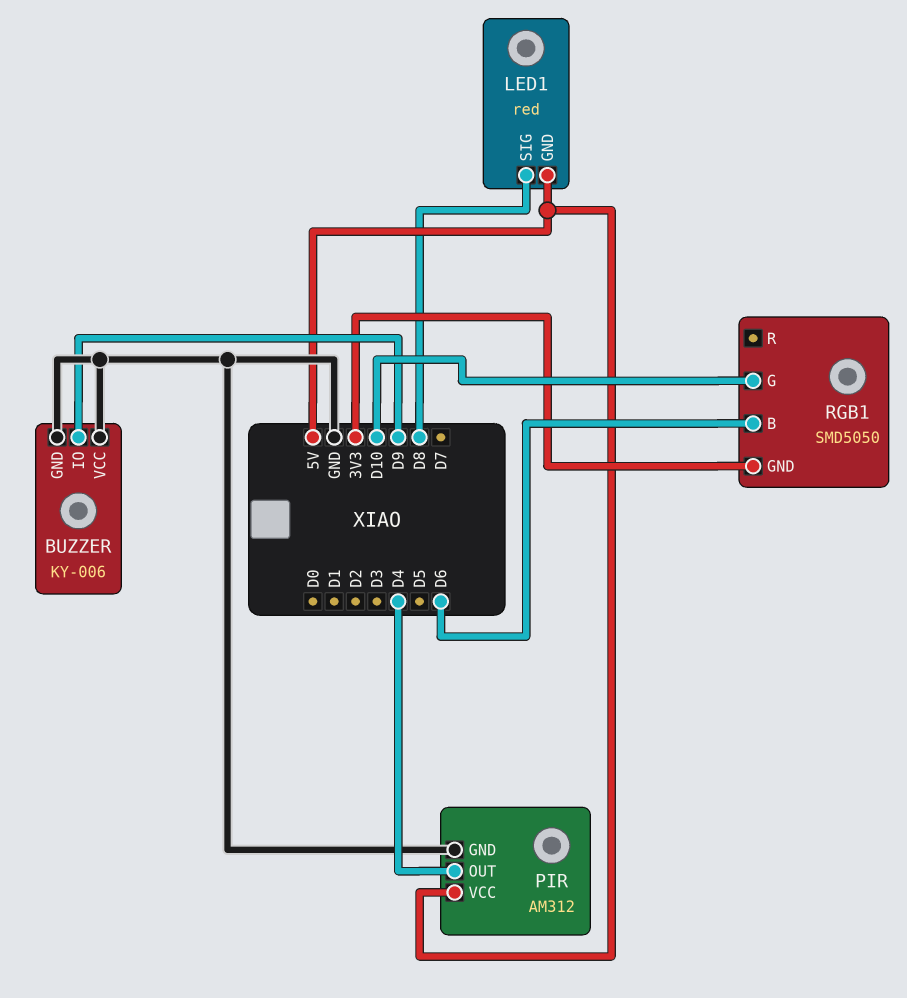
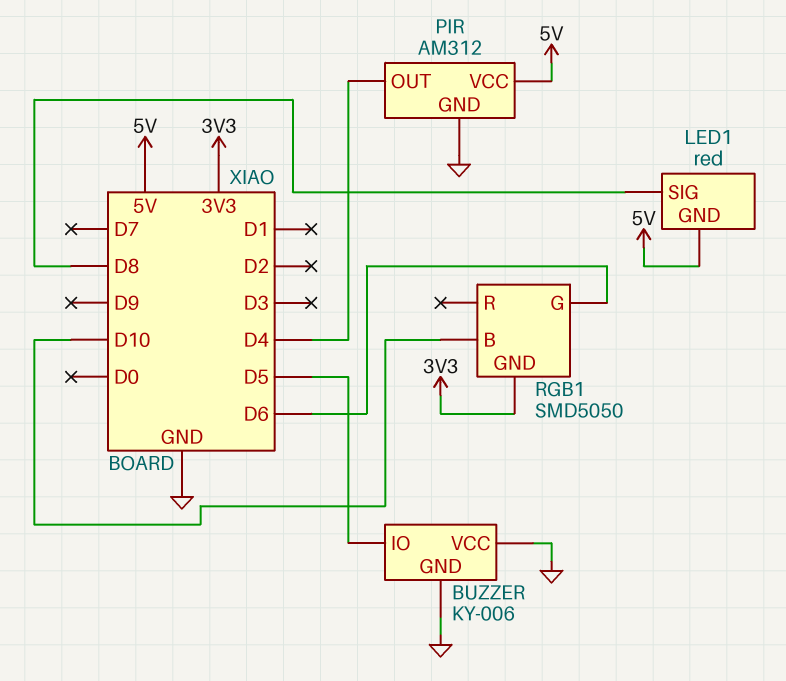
BUZZER pin IO: D9 -> D5
RGB1 pin B: D6 -> D10
RGB1 pin G: D10 -> D6

